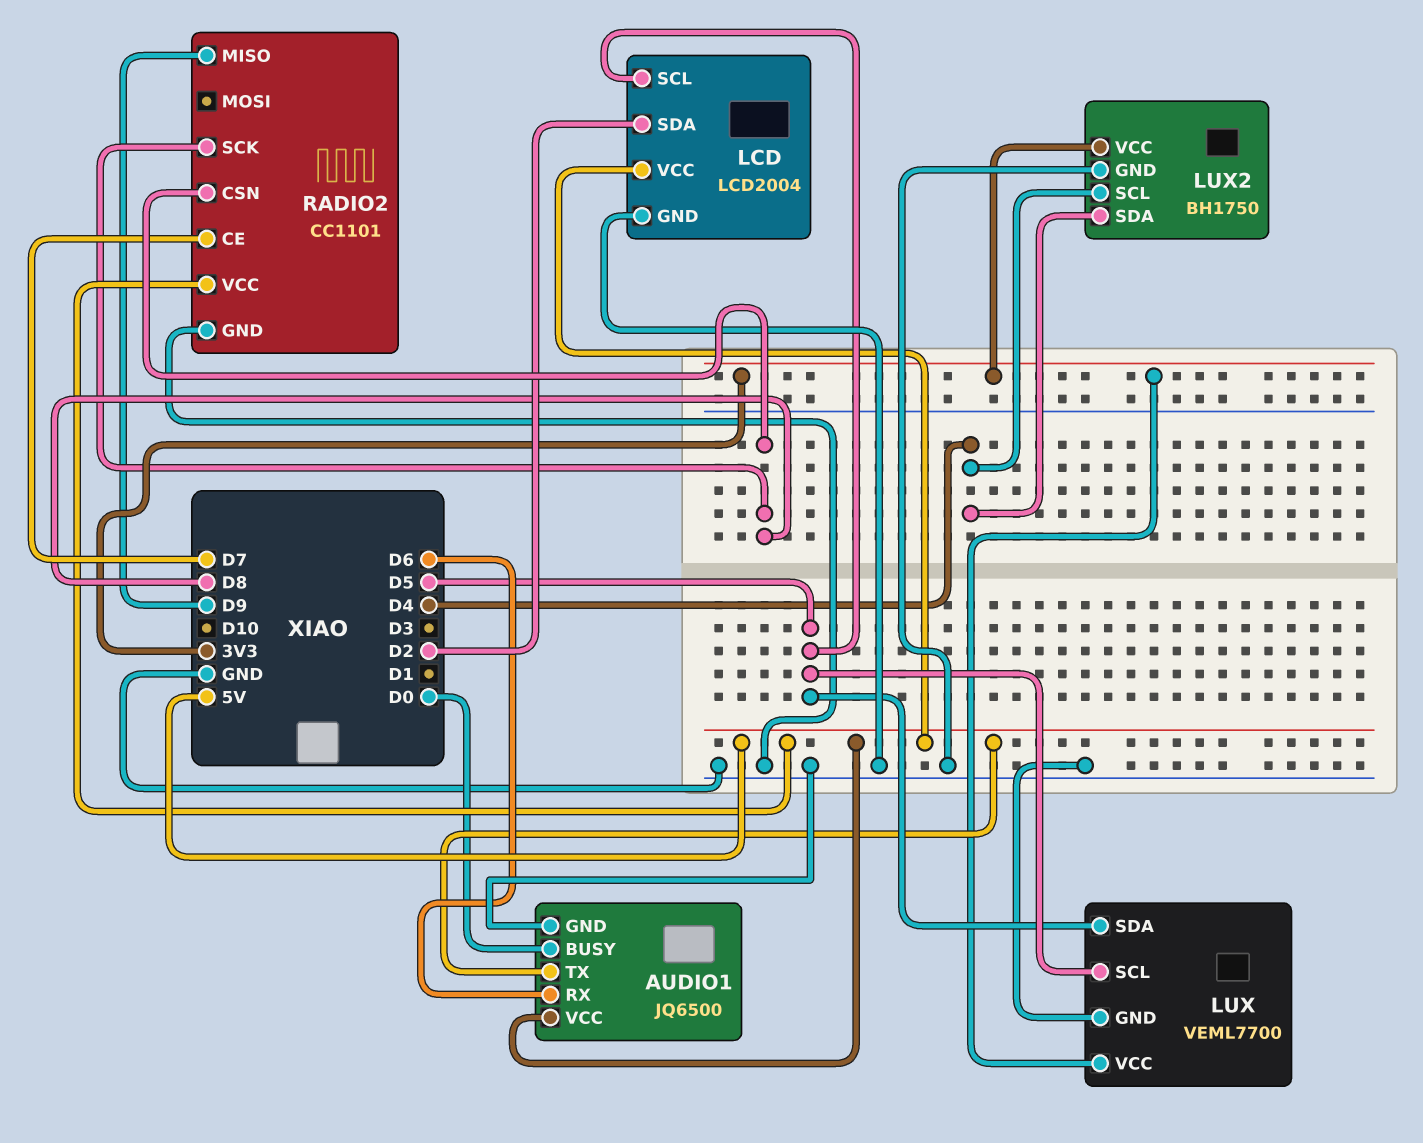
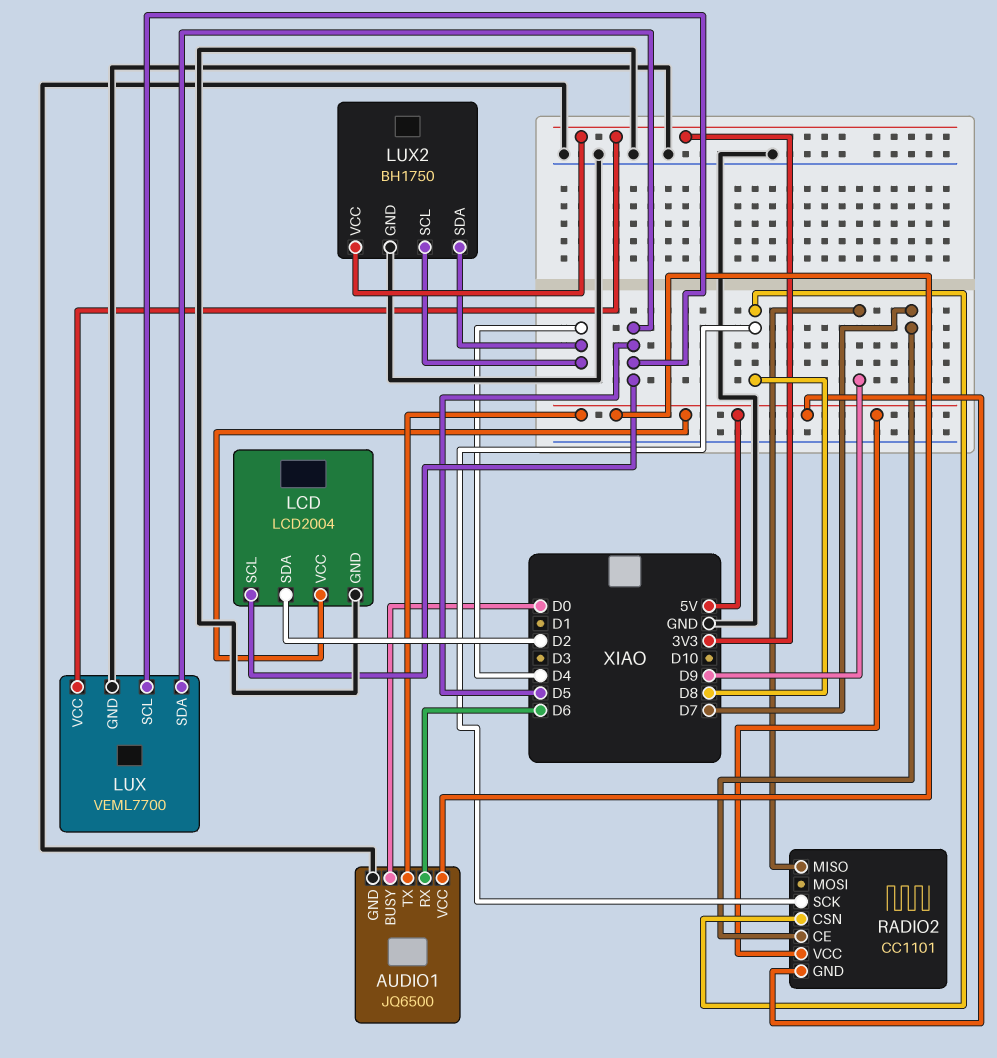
RADIO2 pin GND: GND -> 5V

